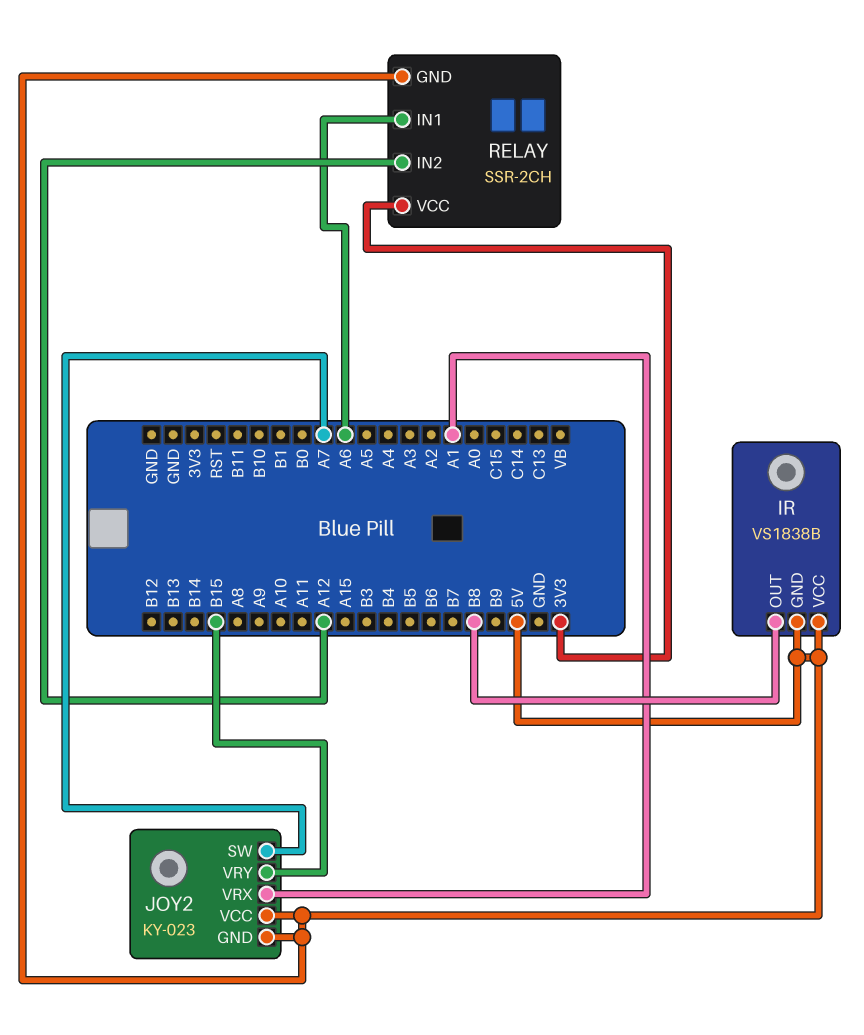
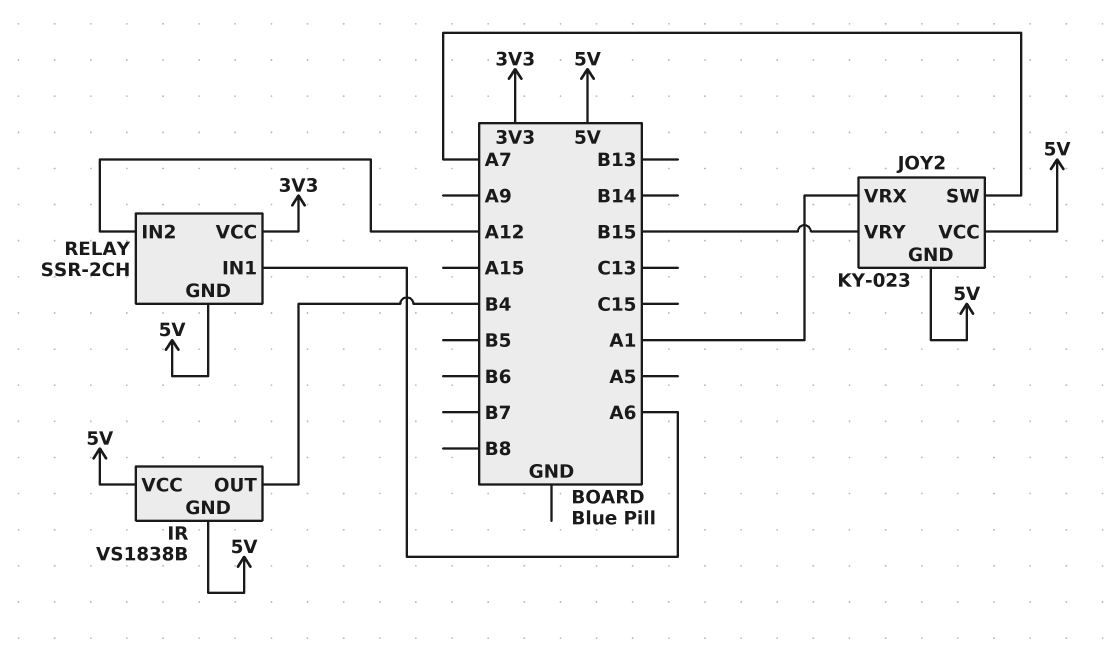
IR pin OUT: B8 -> B4

